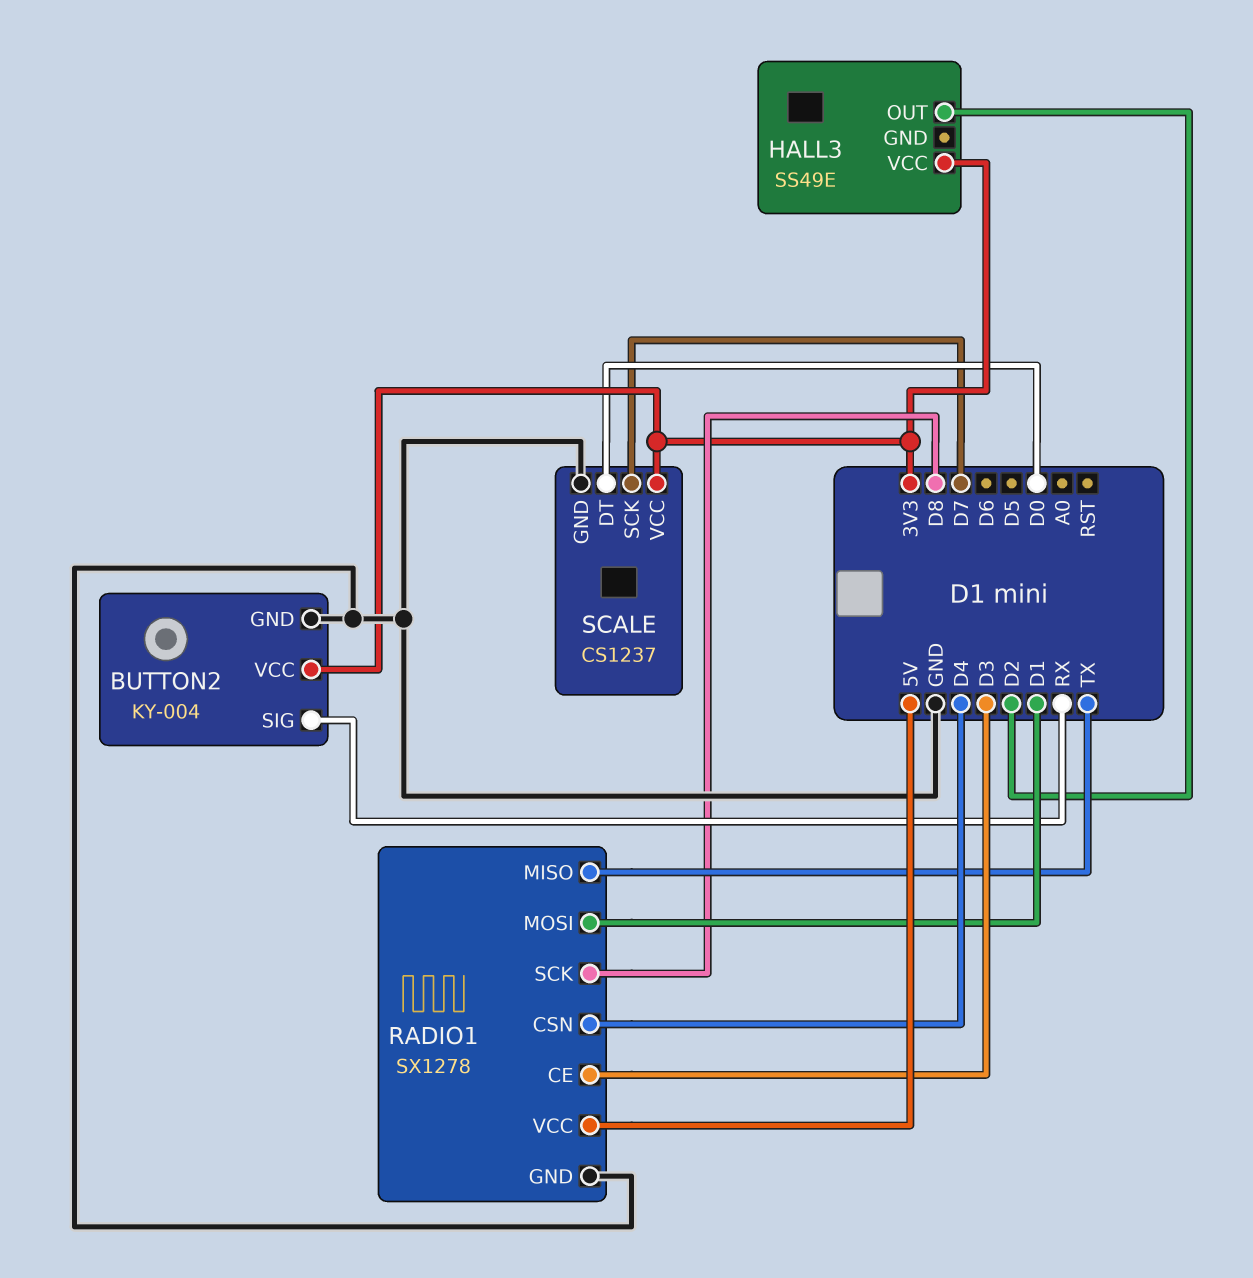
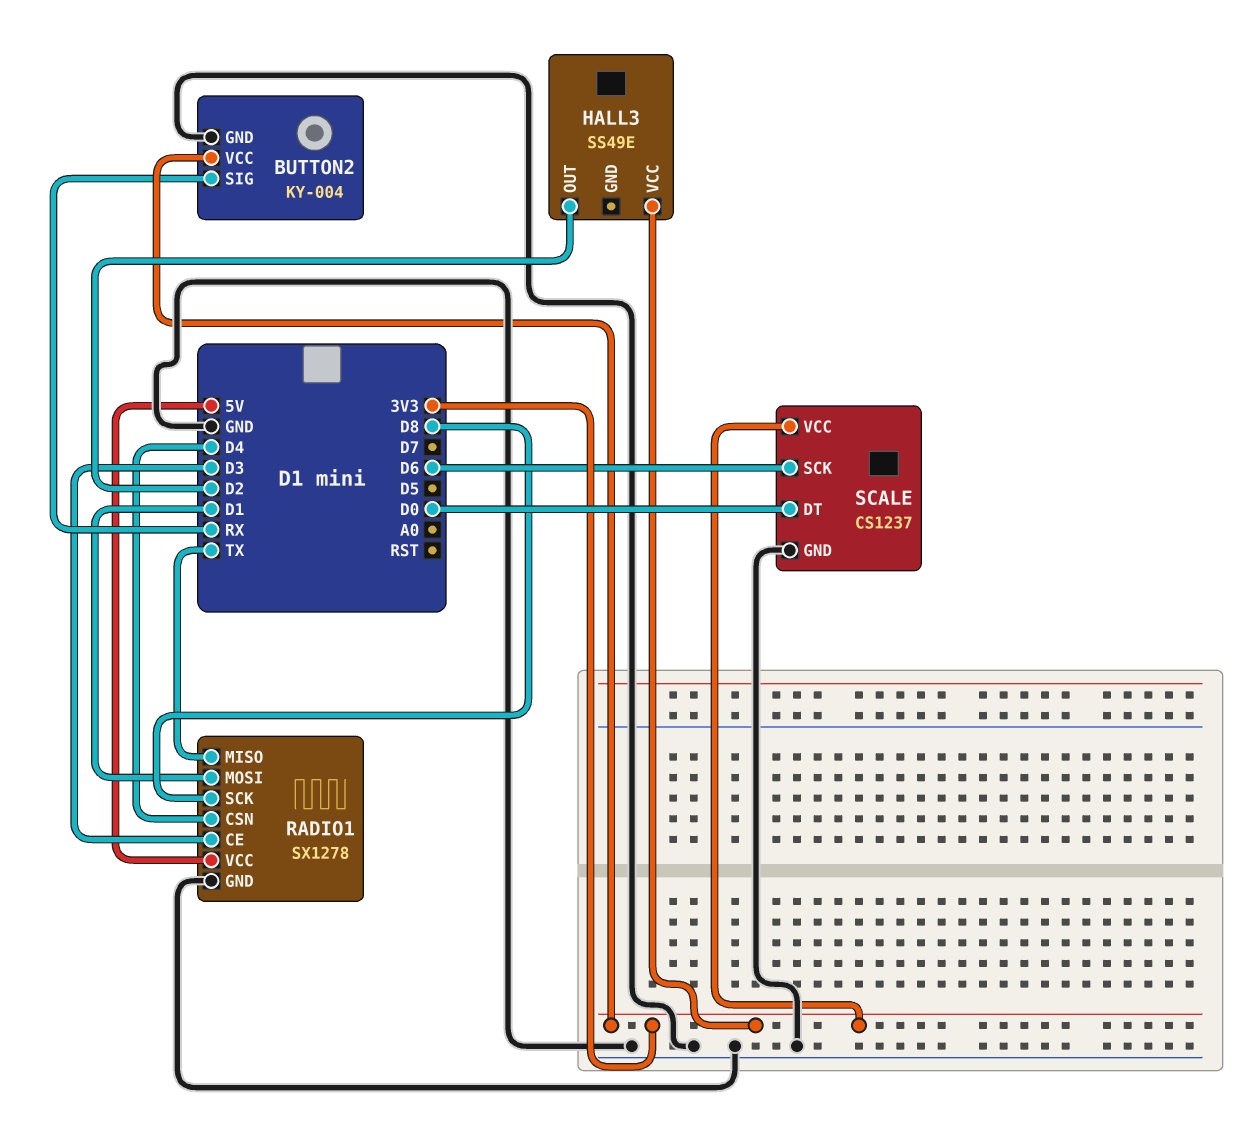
SCALE pin SCK: D7 -> D6

